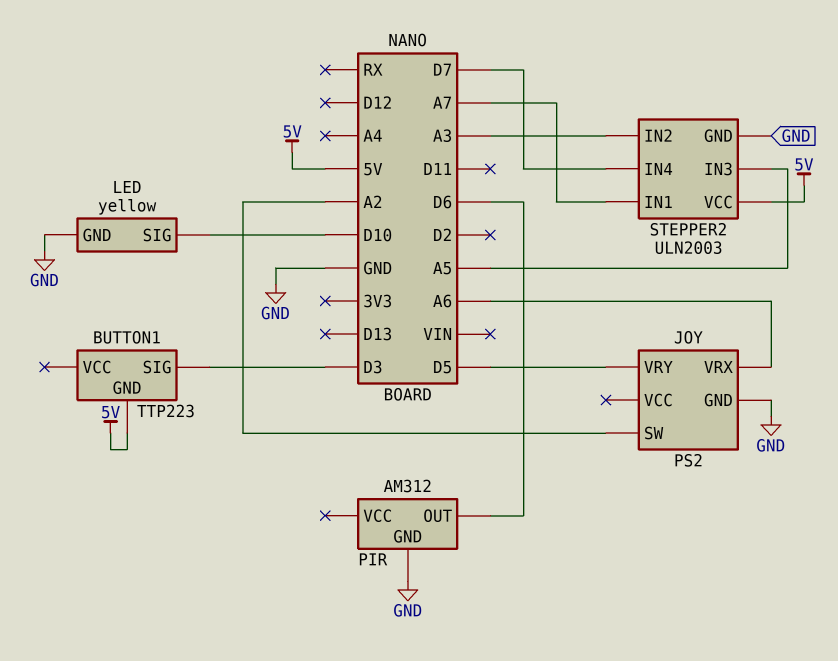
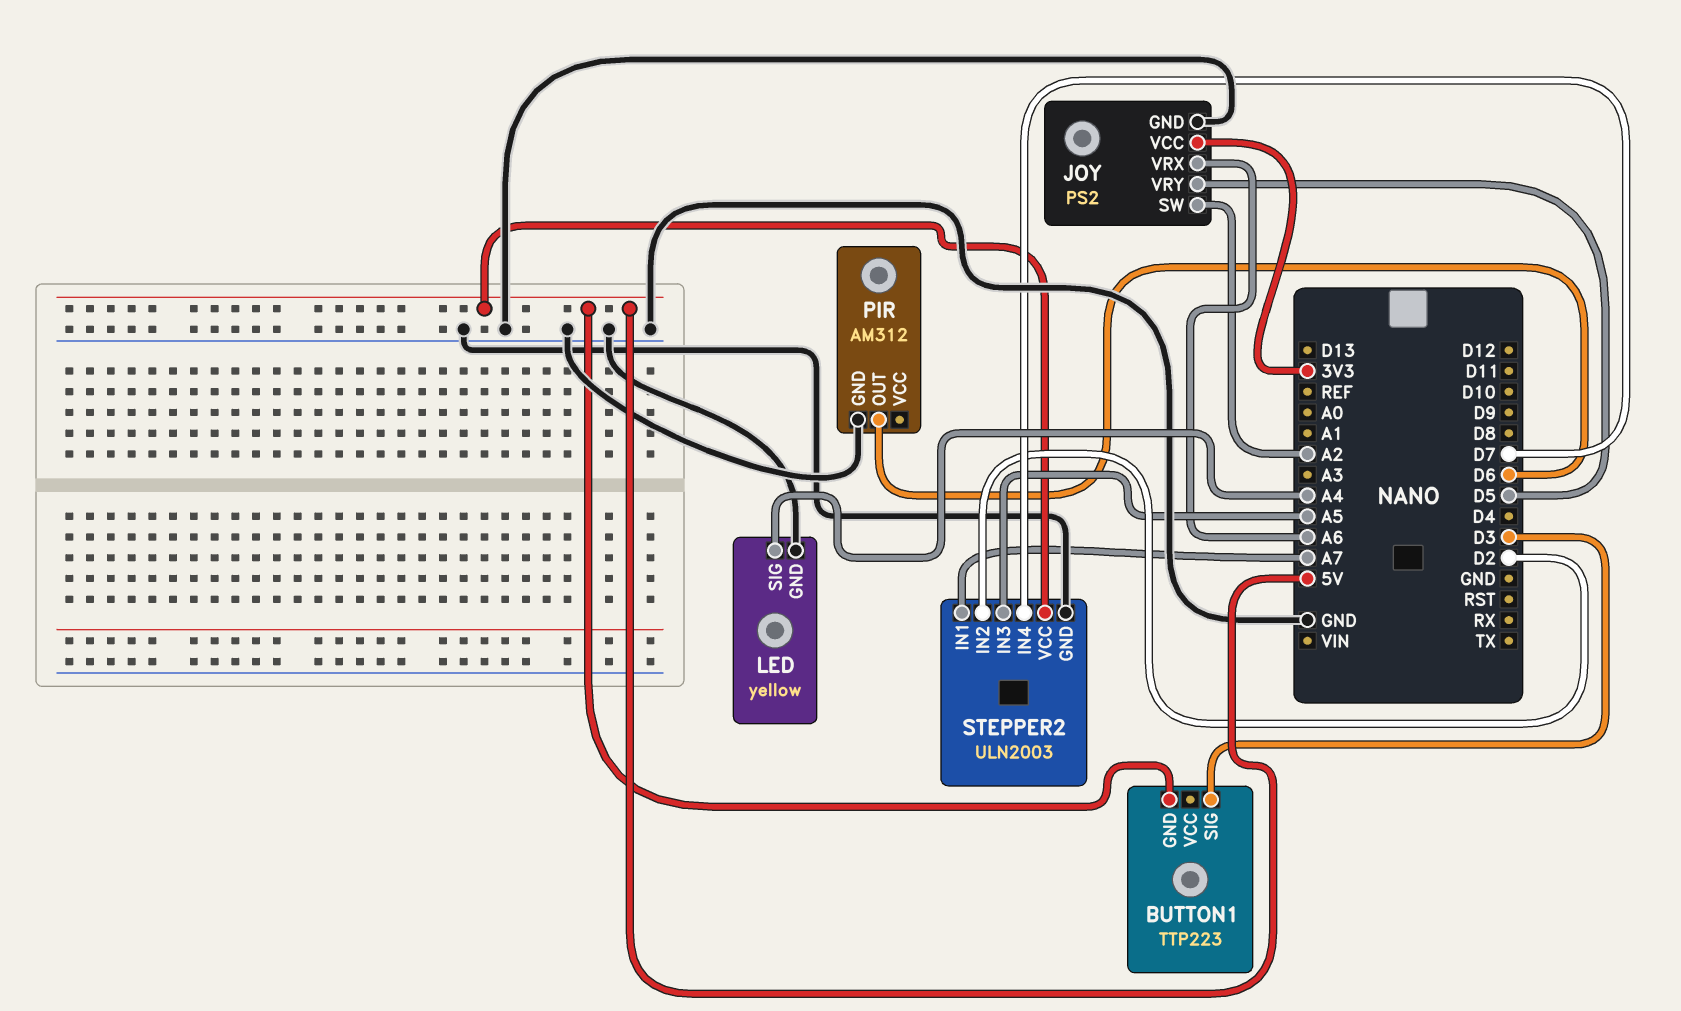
JOY pin VCC: none -> 3V3
LED pin SIG: D10 -> A4
STEPPER2 pin IN2: A3 -> D2

